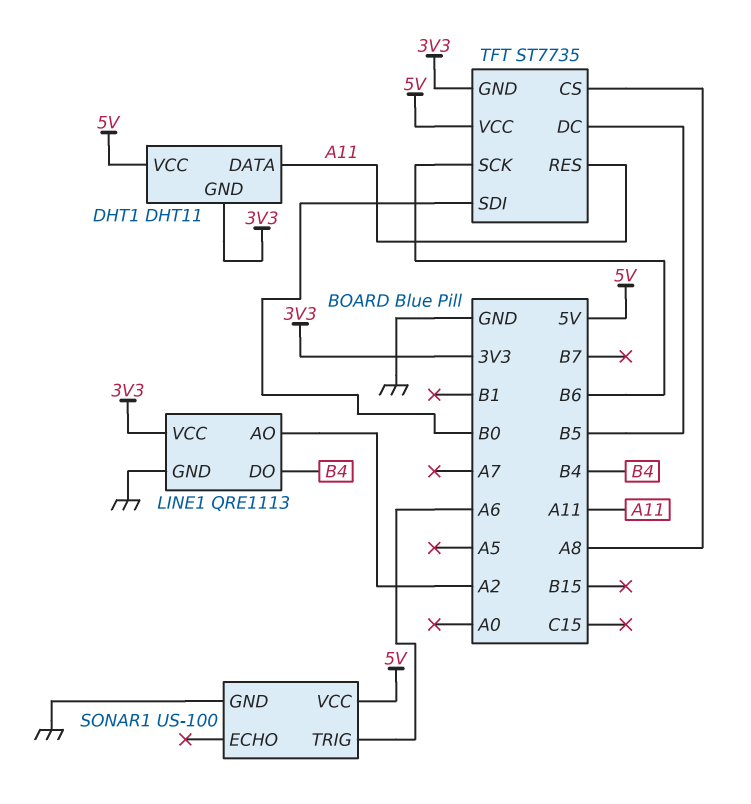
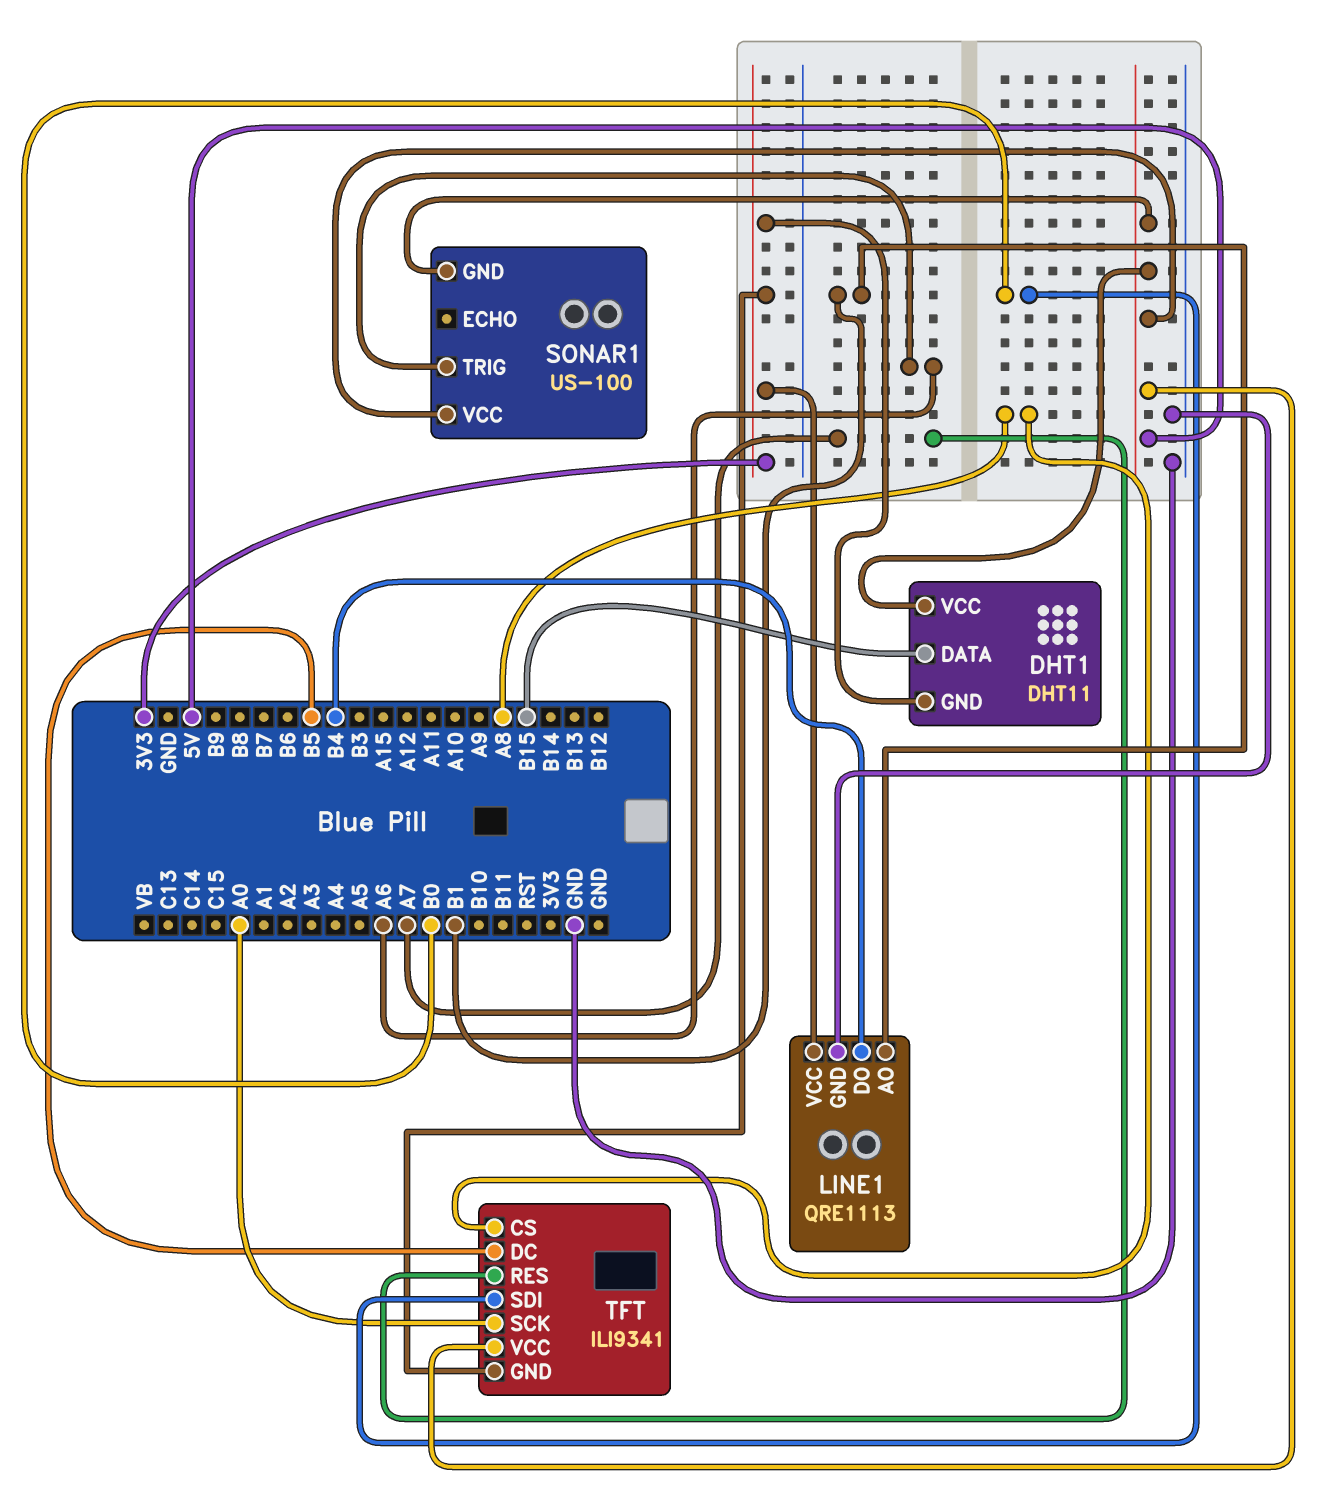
DHT1 pin DATA: A11 -> B15
LINE1 pin AO: A2 -> B1
SONAR1 pin GND: GND -> 5V
TFT: ST7735 -> ILI9341
TFT pin RES: A11 -> A7
TFT pin SCK: B6 -> A0

